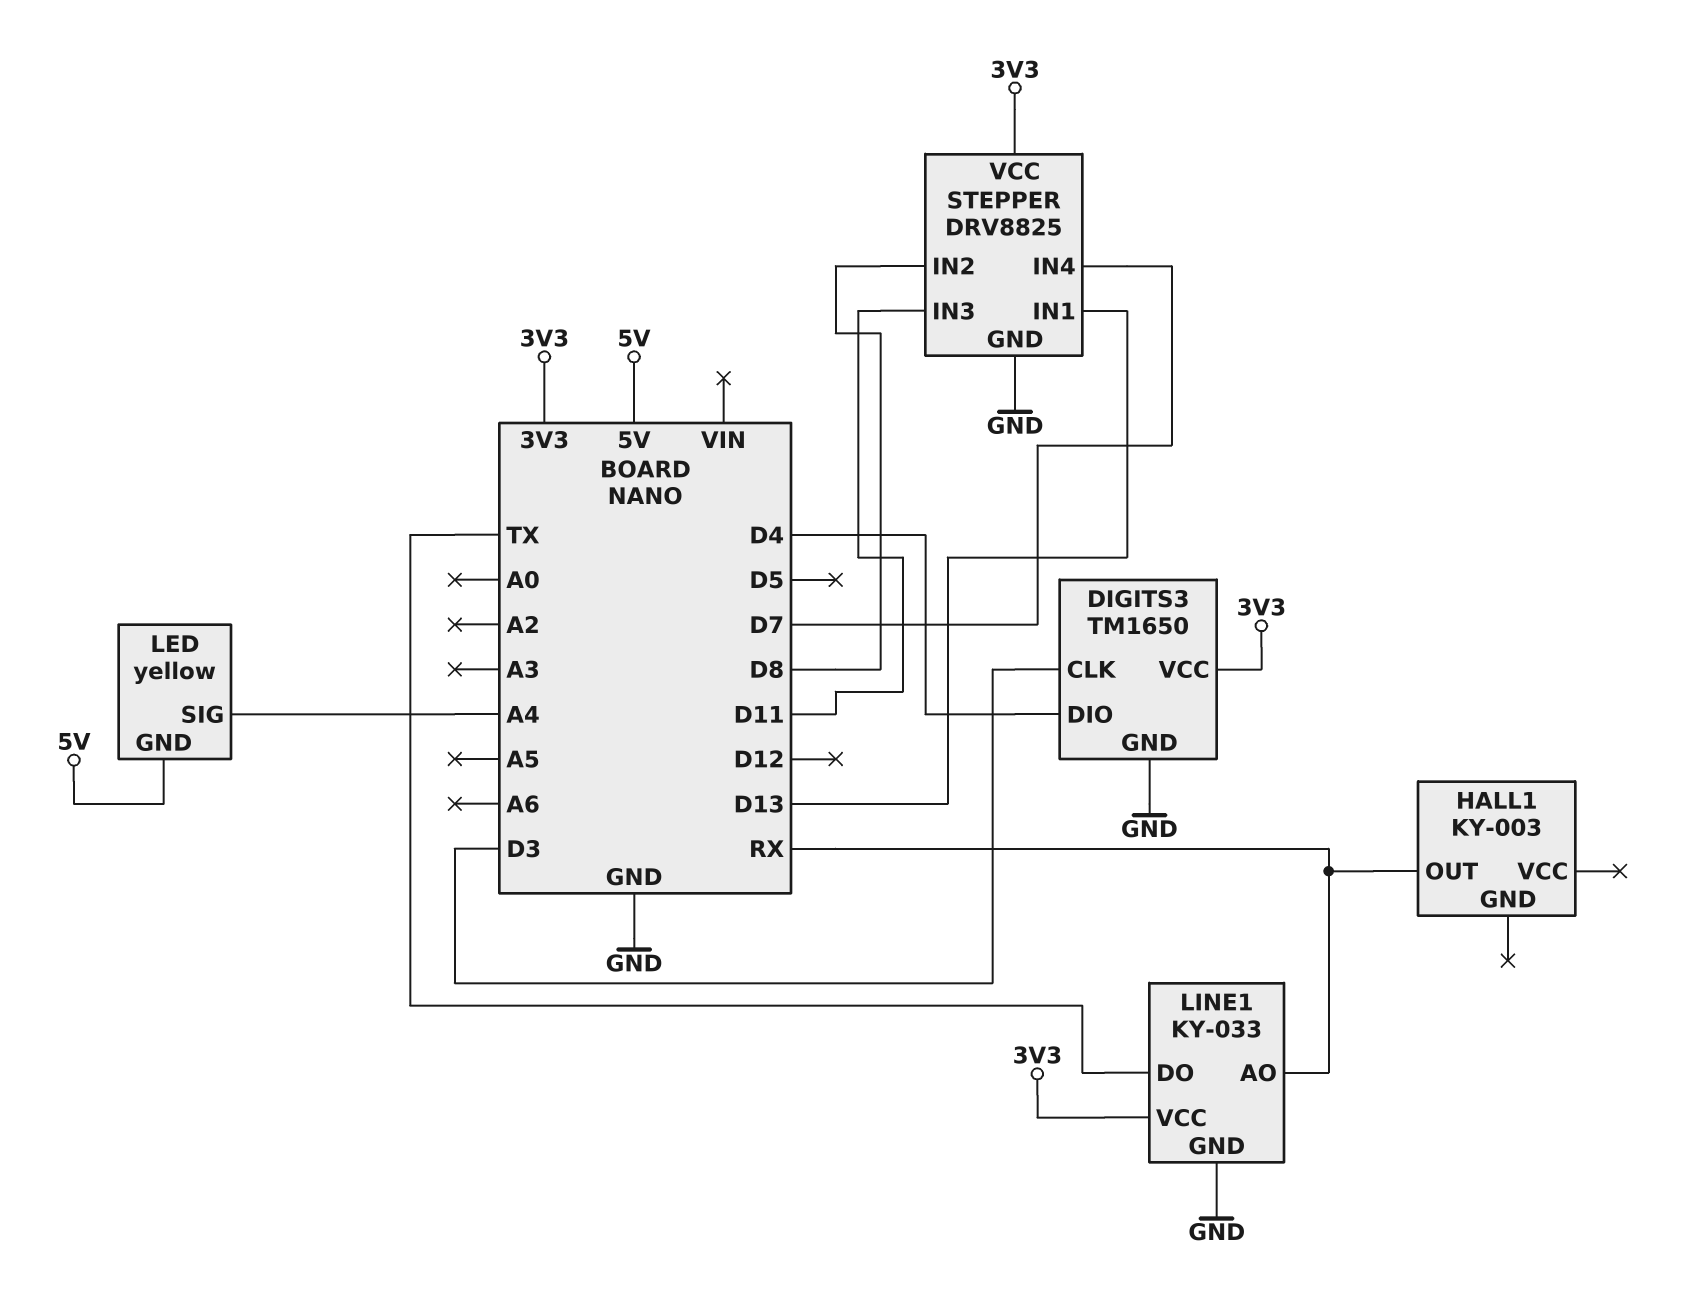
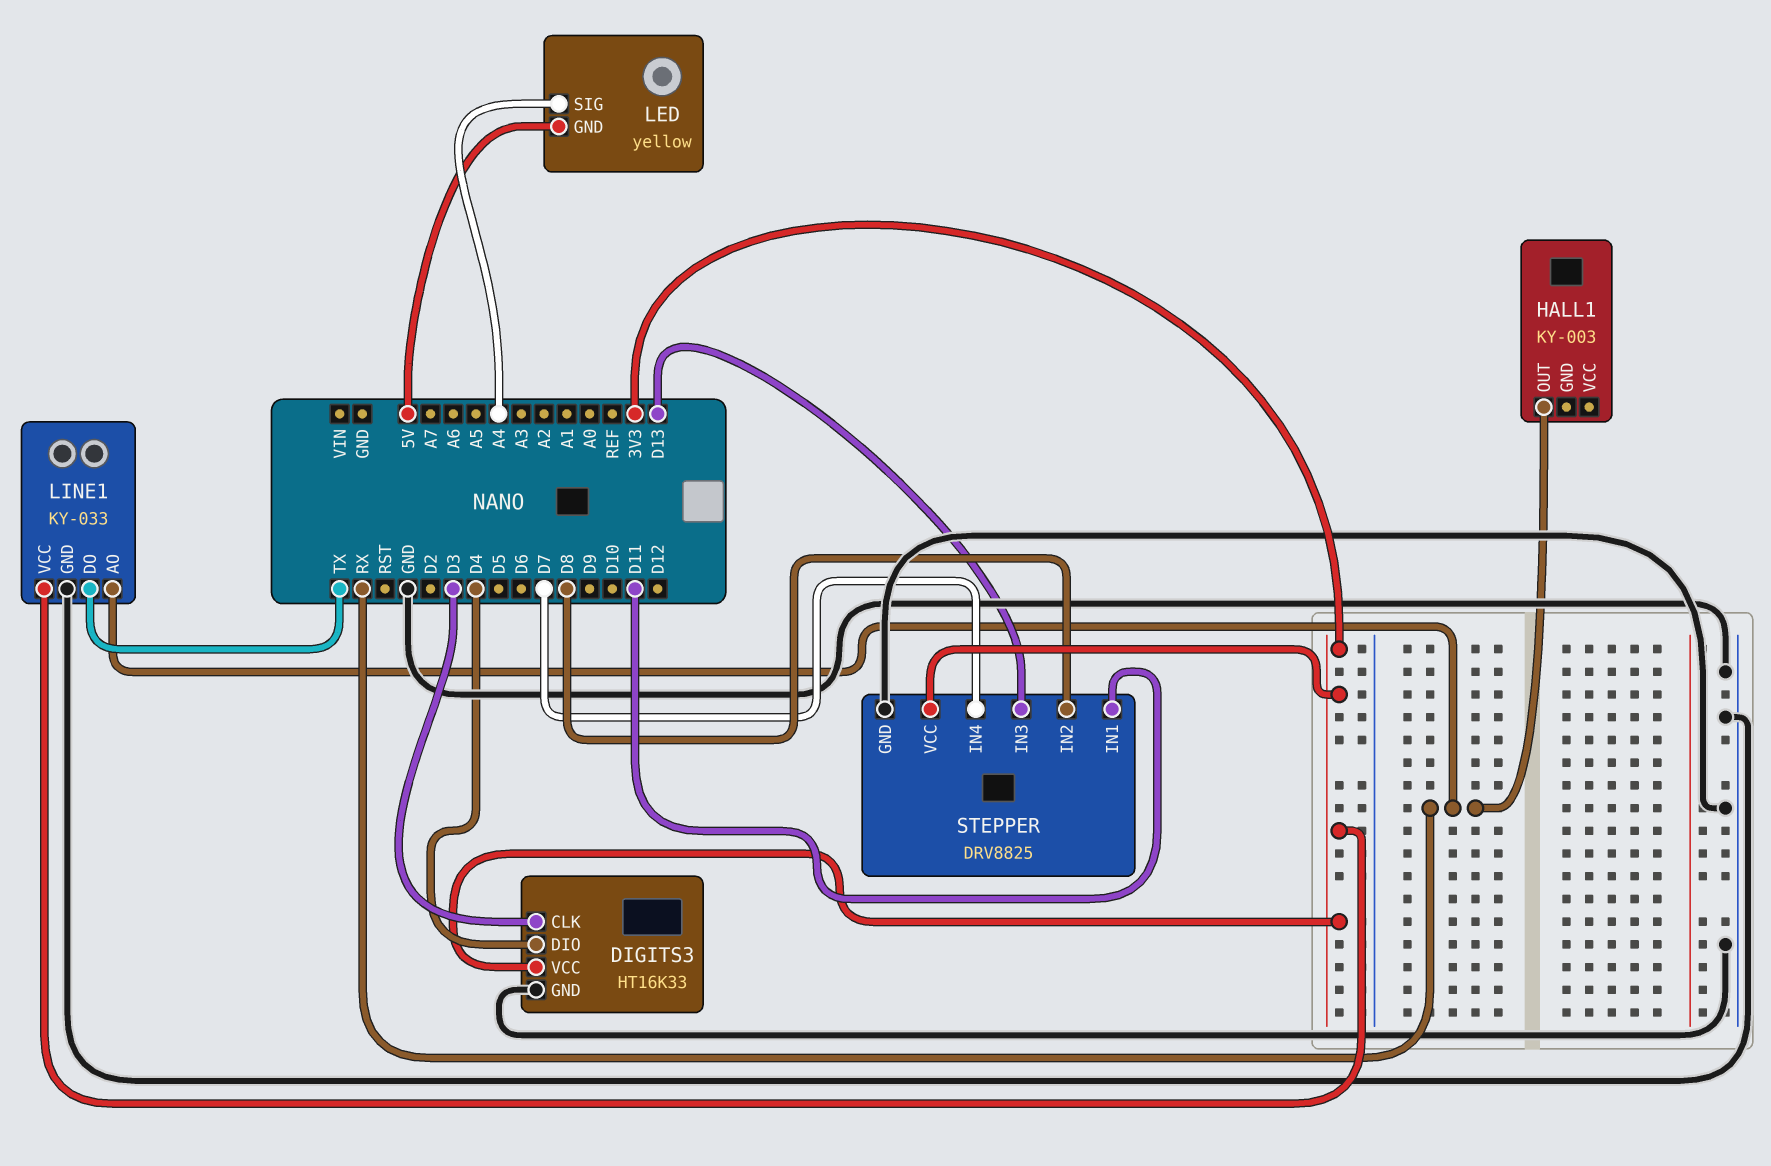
DIGITS3: TM1650 -> HT16K33
STEPPER pin IN1: D13 -> D11
STEPPER pin IN3: D11 -> D13

